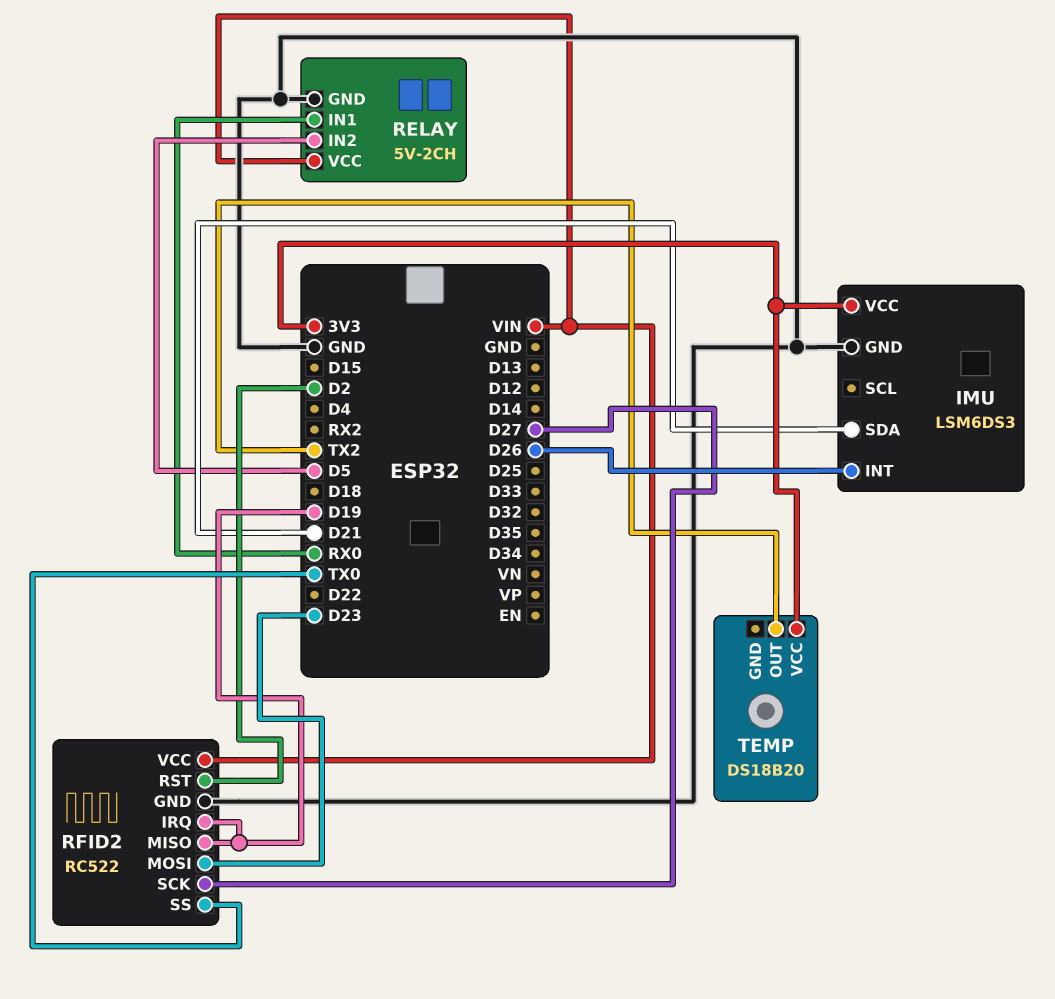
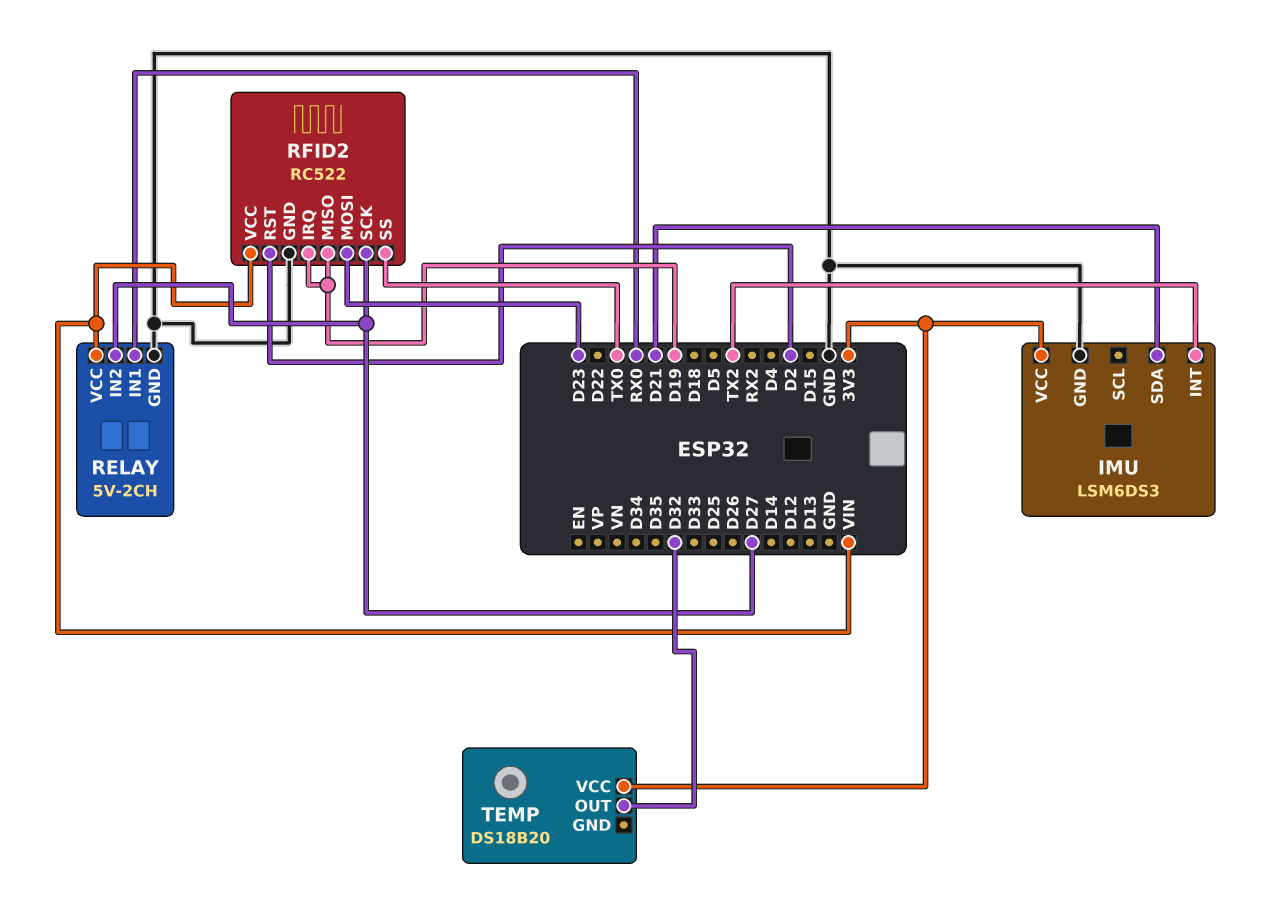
IMU pin INT: D26 -> TX2
RELAY pin IN2: D5 -> D27
TEMP pin OUT: TX2 -> D32

